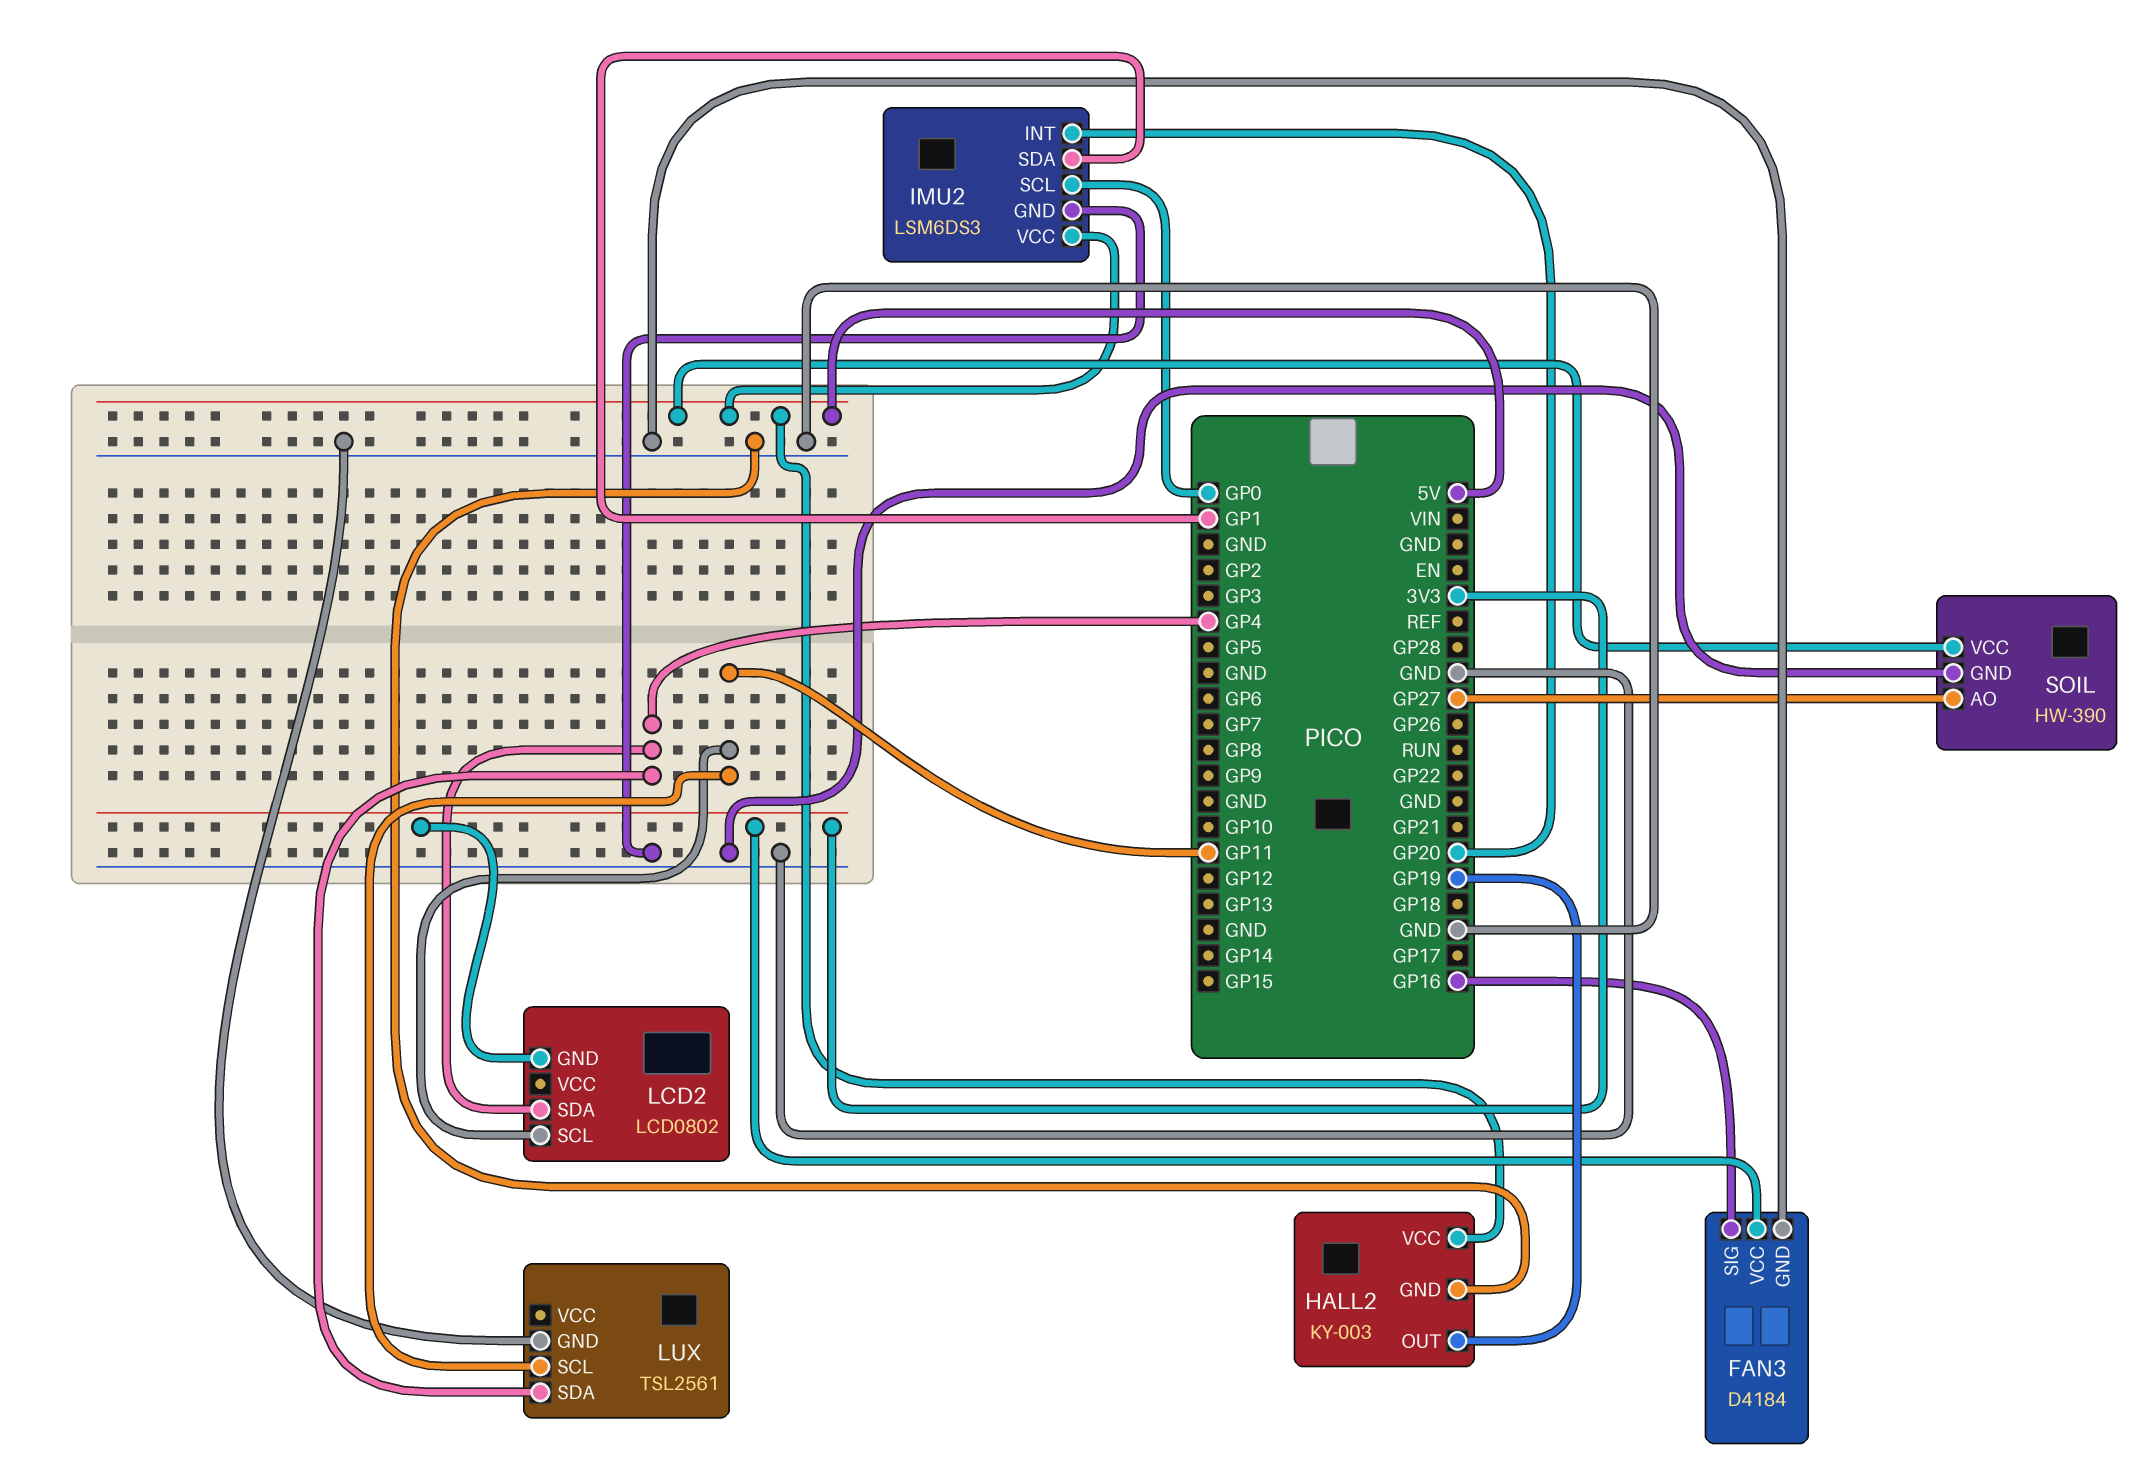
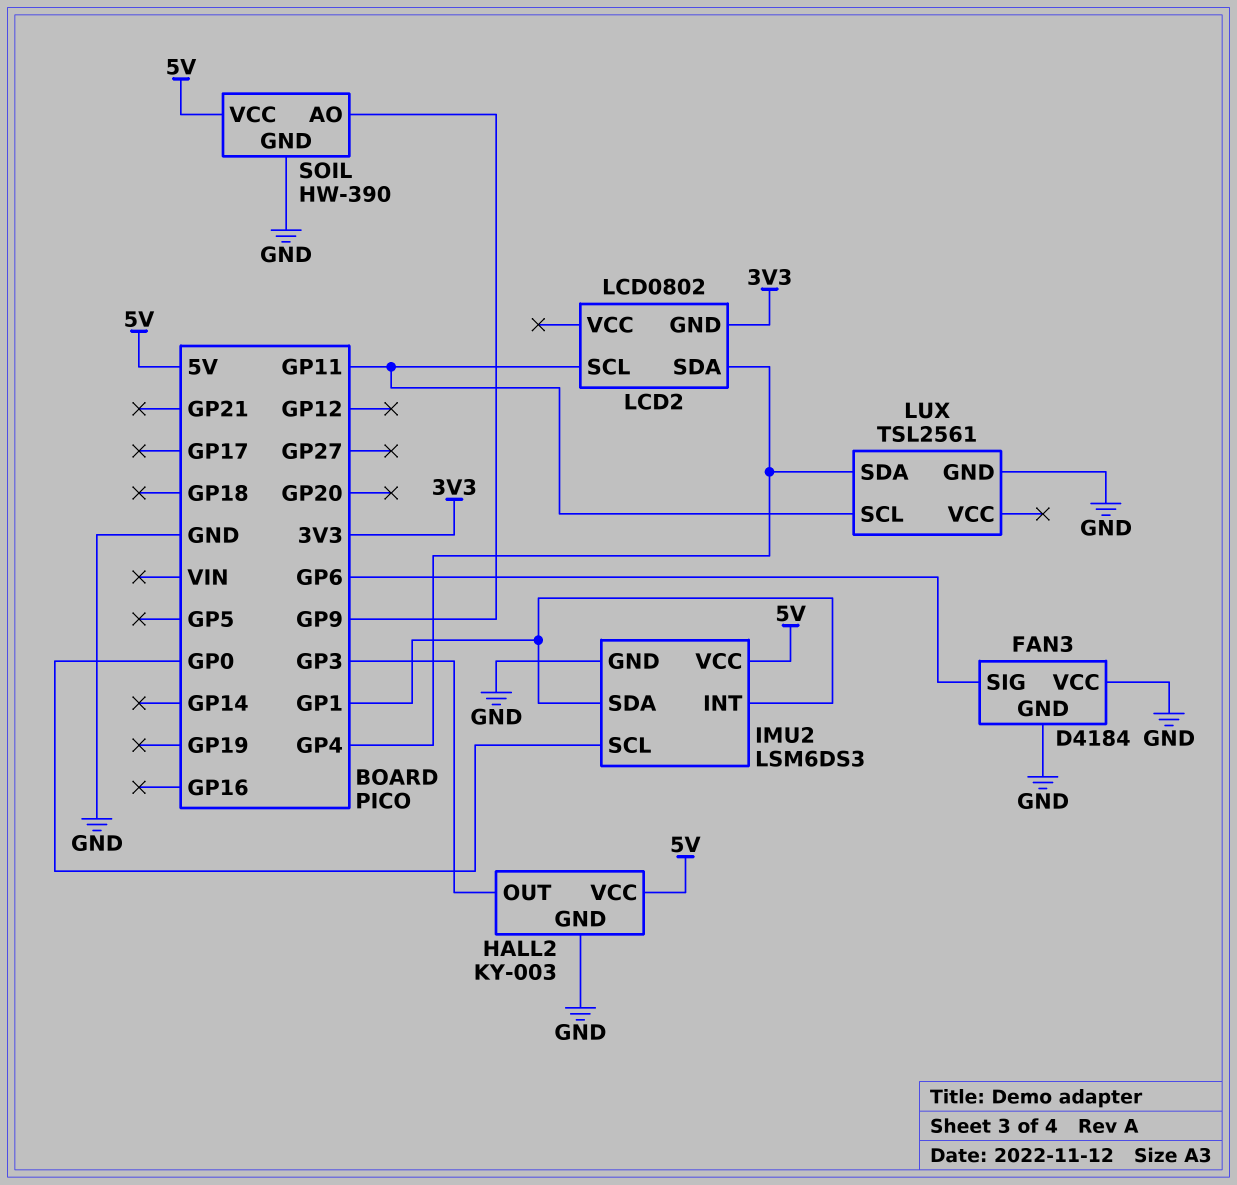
FAN3 pin SIG: GP16 -> GP6
FAN3 pin VCC: 3V3 -> GND
HALL2 pin OUT: GP19 -> GP3
IMU2 pin INT: GP20 -> GP1
SOIL pin AO: GP27 -> GP9

